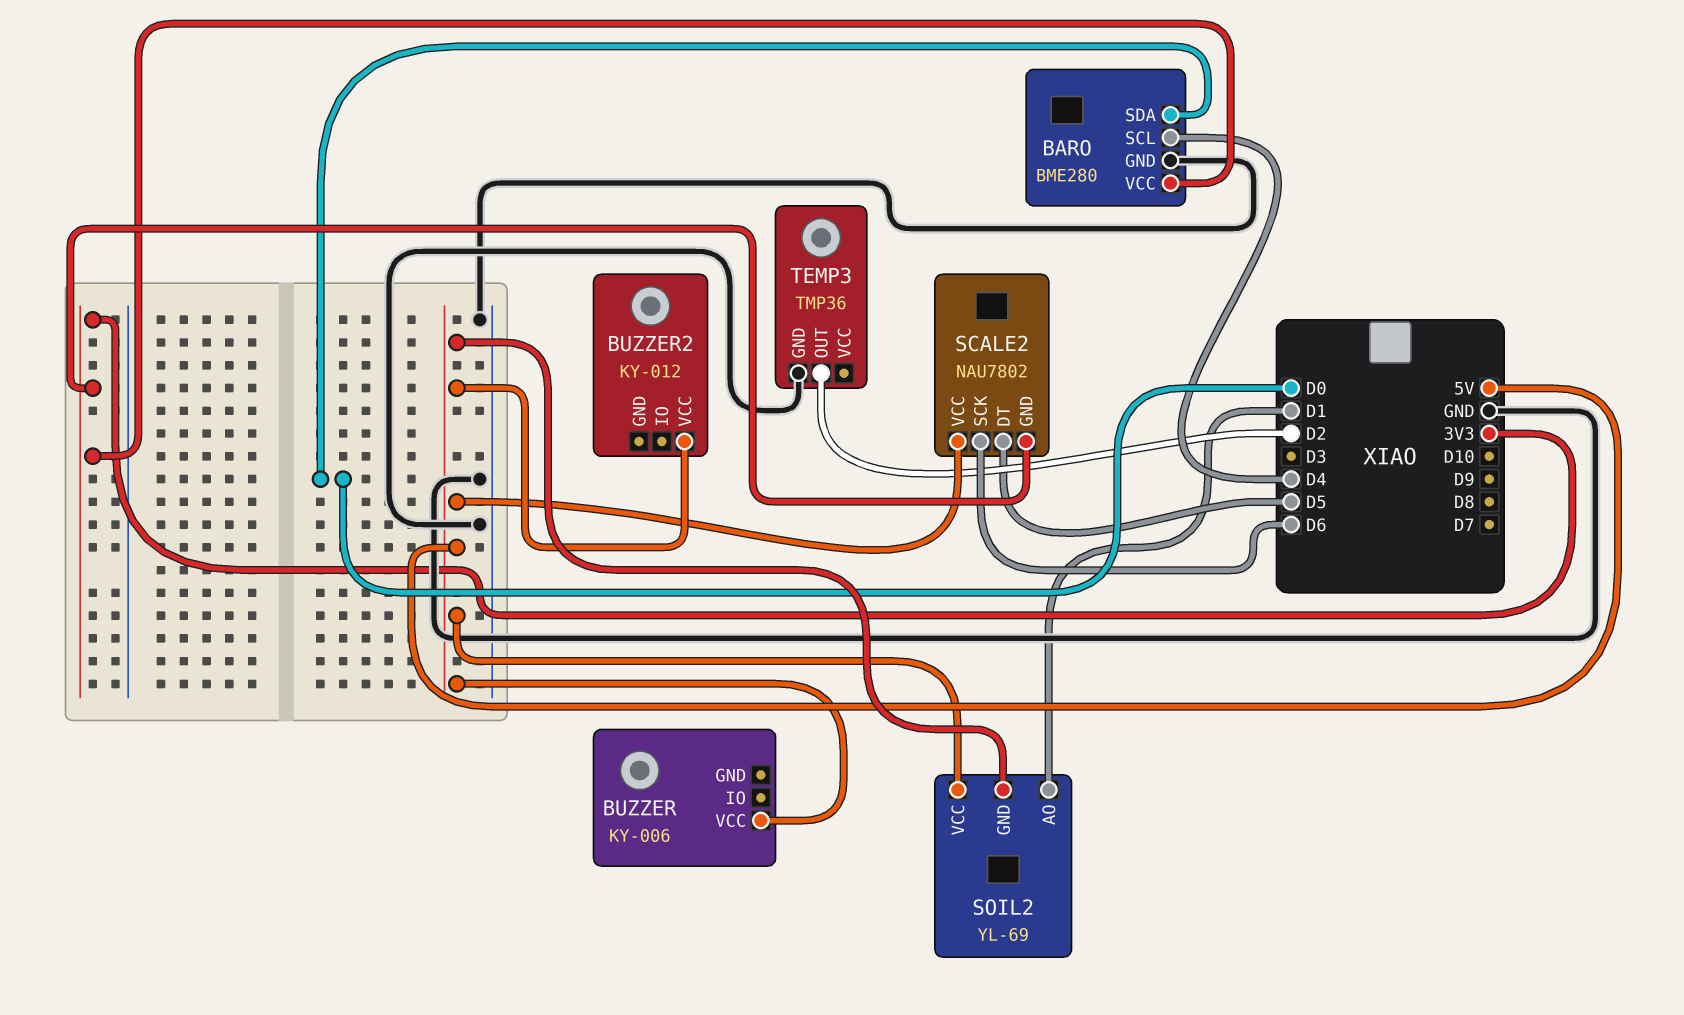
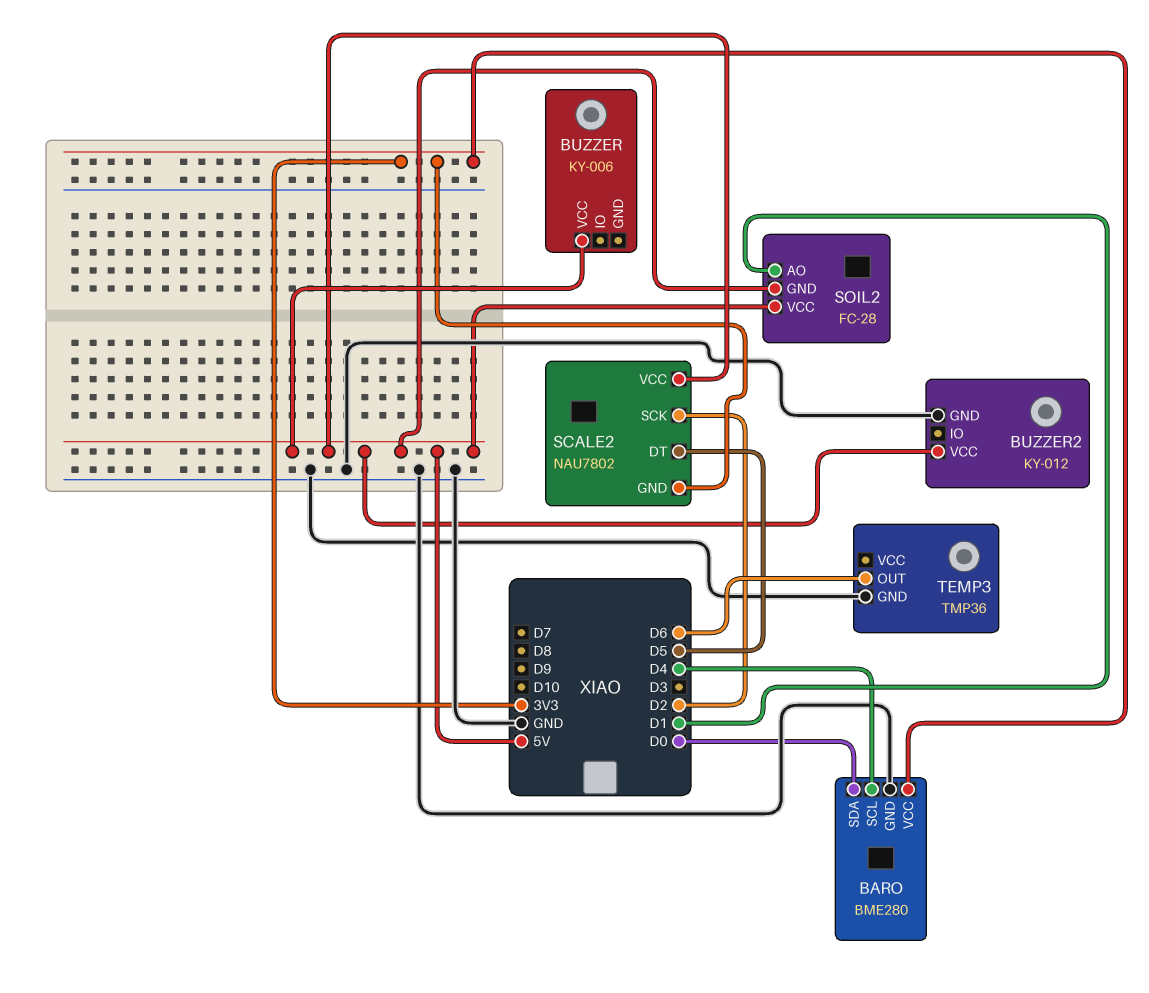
BUZZER2 pin GND: none -> GND
SCALE2 pin SCK: D6 -> D2
SOIL2: YL-69 -> FC-28
TEMP3 pin OUT: D2 -> D6

